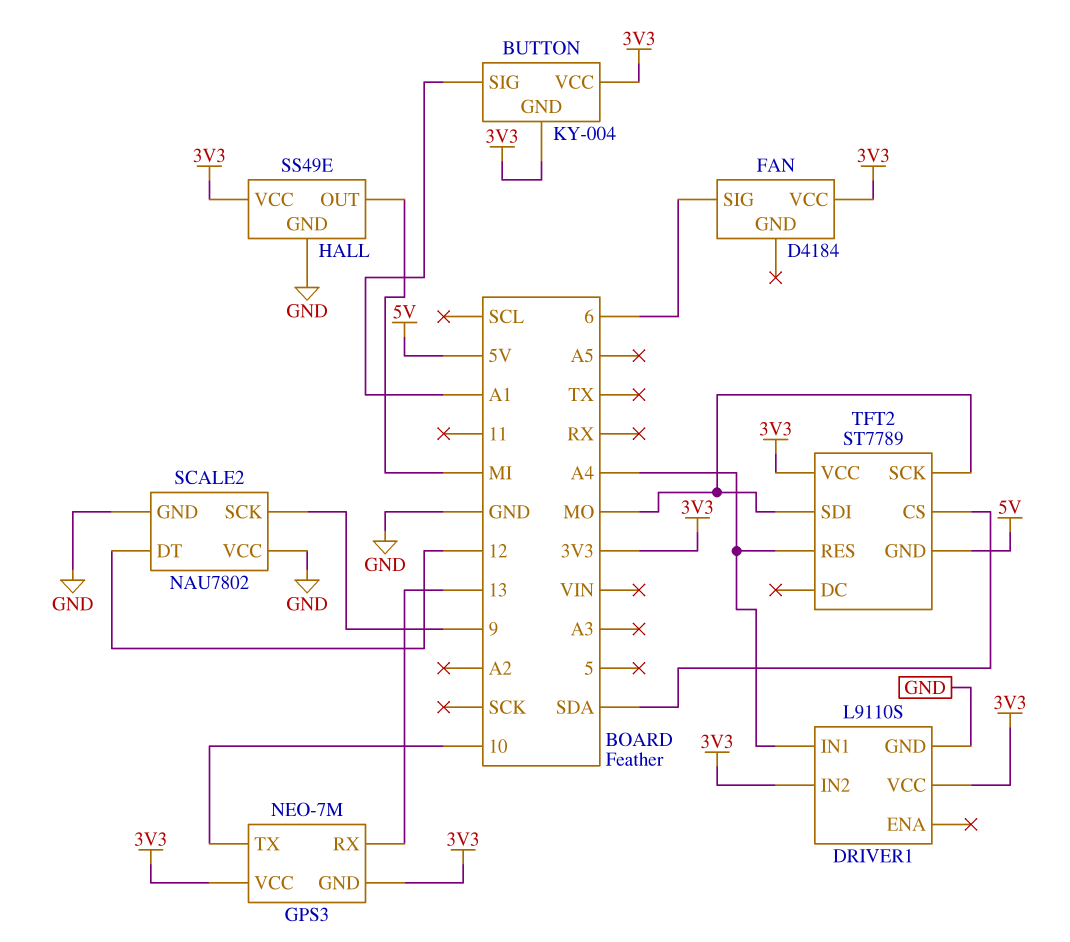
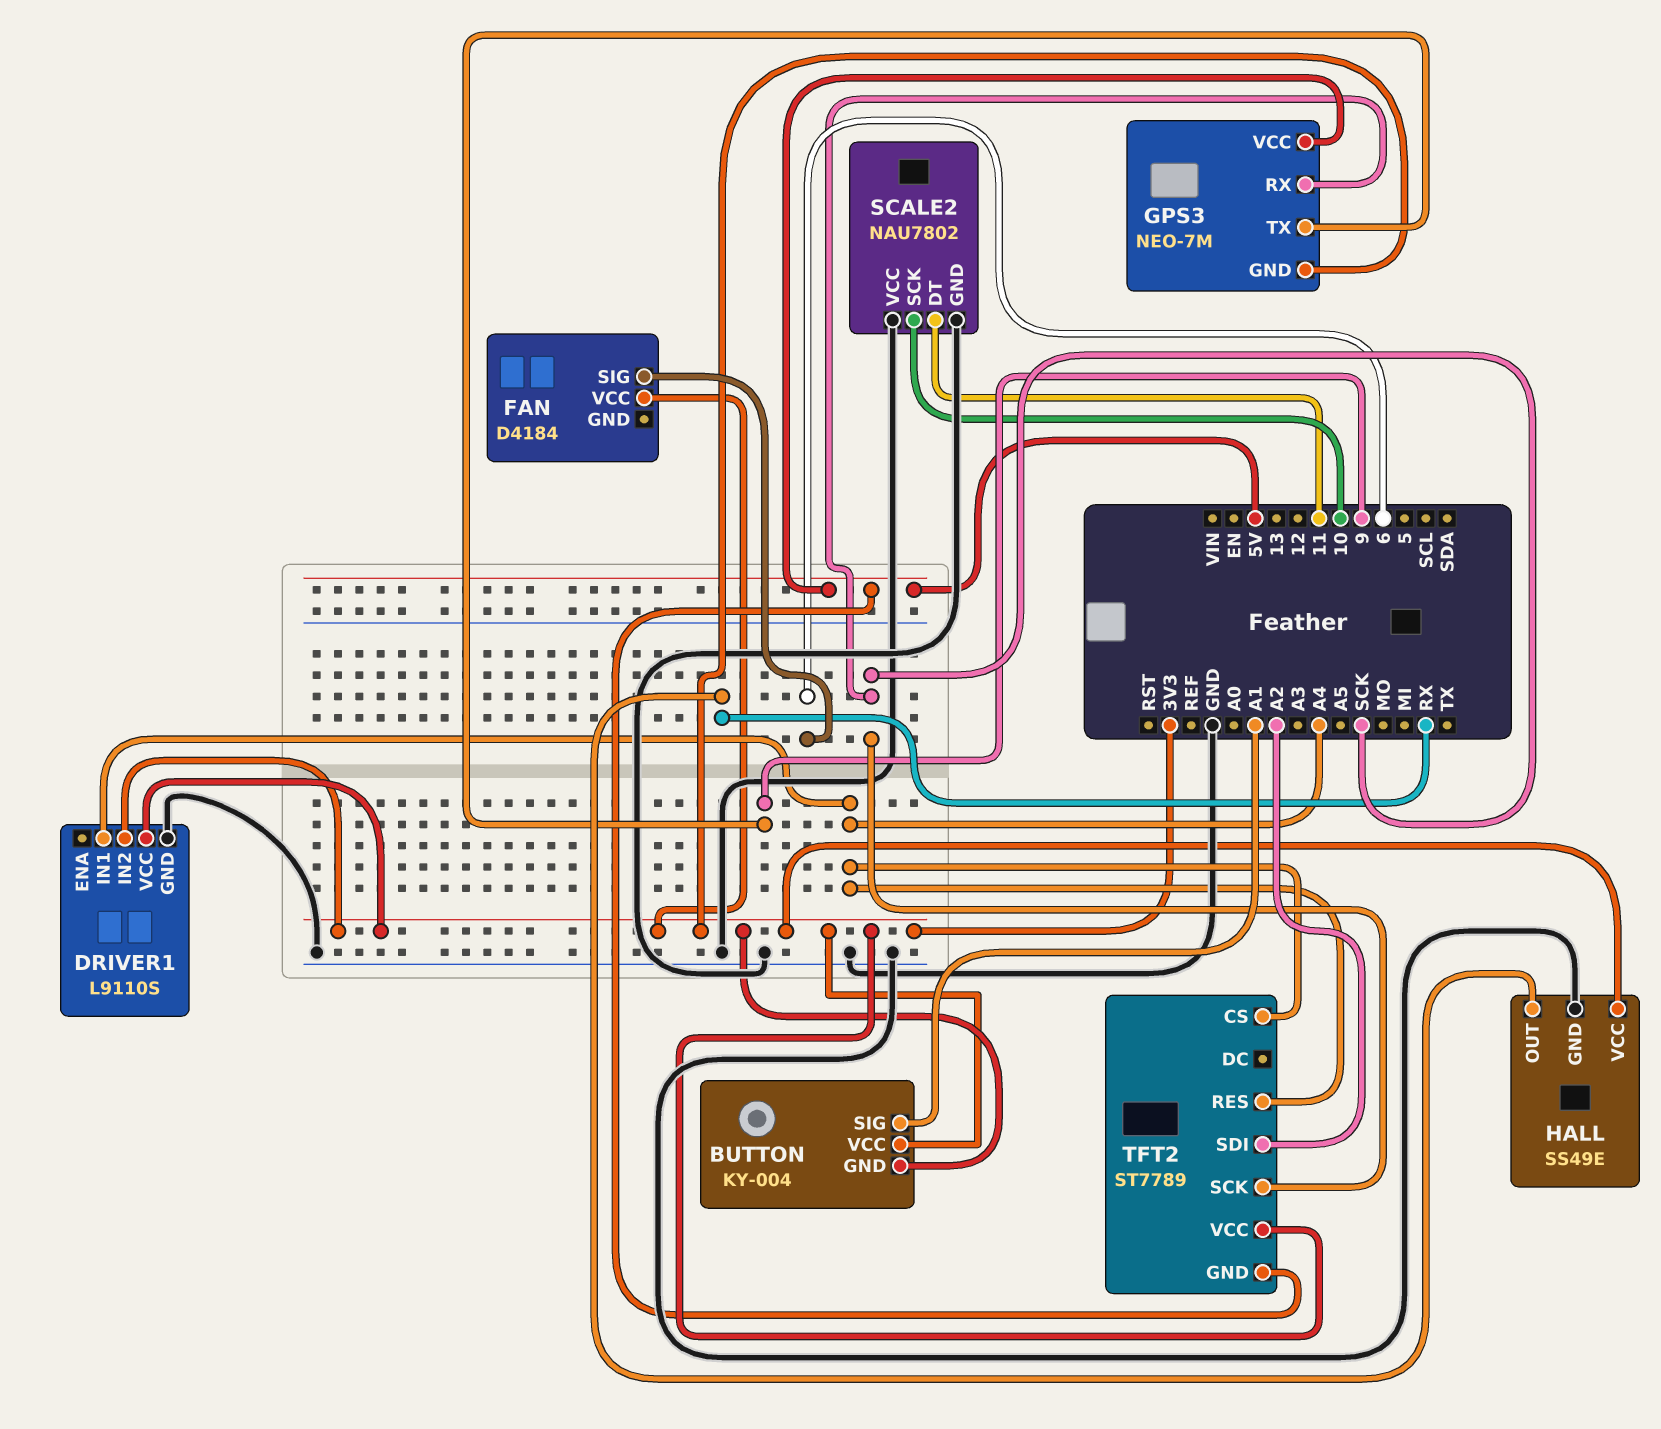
GPS3 pin RX: 13 -> SCK
GPS3 pin TX: 10 -> 9
GPS3 pin VCC: 3V3 -> 5V
HALL pin OUT: MI -> RX
SCALE2 pin DT: 12 -> 11
SCALE2 pin SCK: 9 -> 10
TFT2 pin CS: SDA -> A4
TFT2 pin SCK: MO -> SCK
TFT2 pin SDI: MO -> A2

